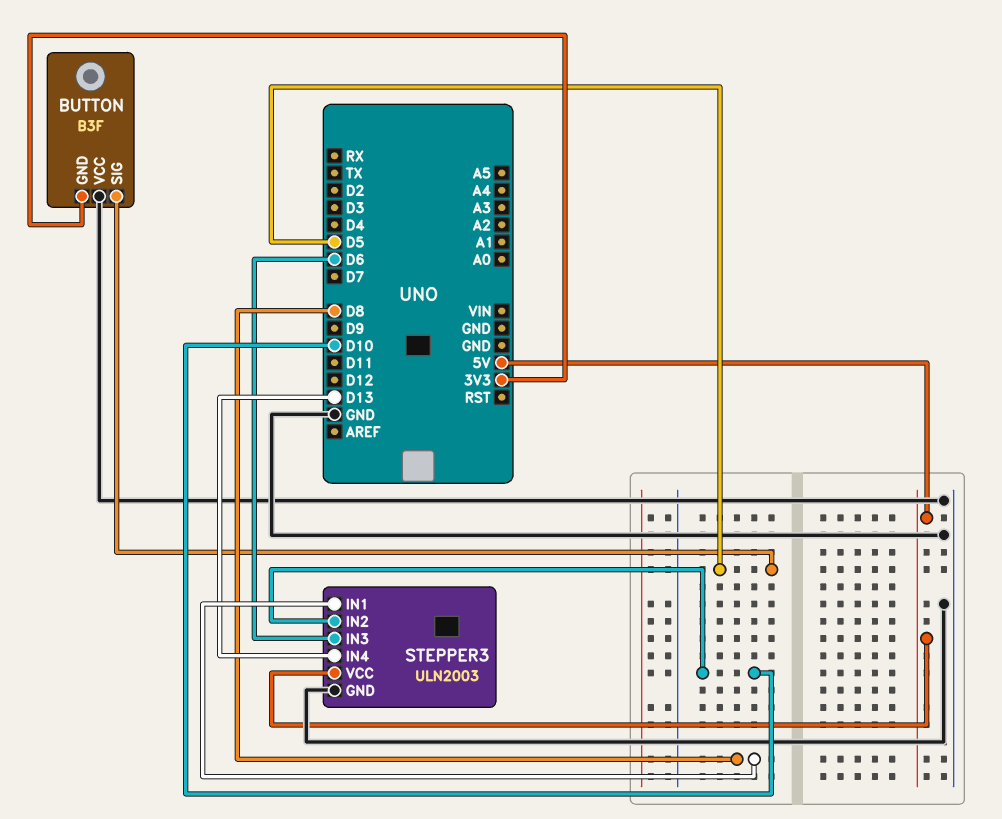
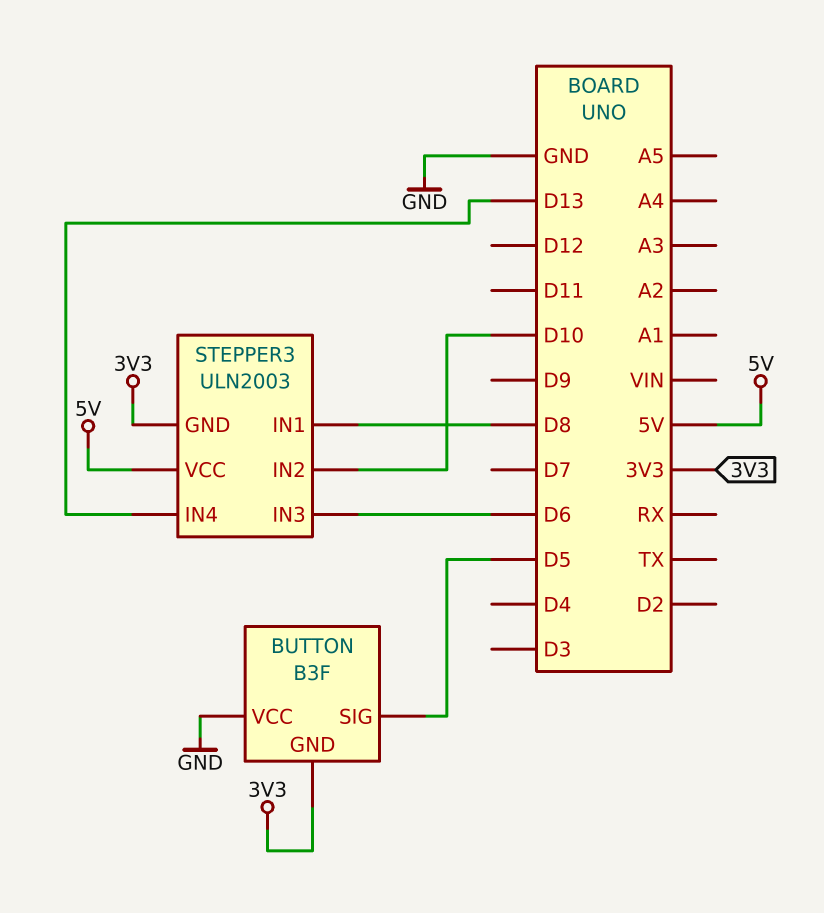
STEPPER3 pin GND: GND -> 3V3

